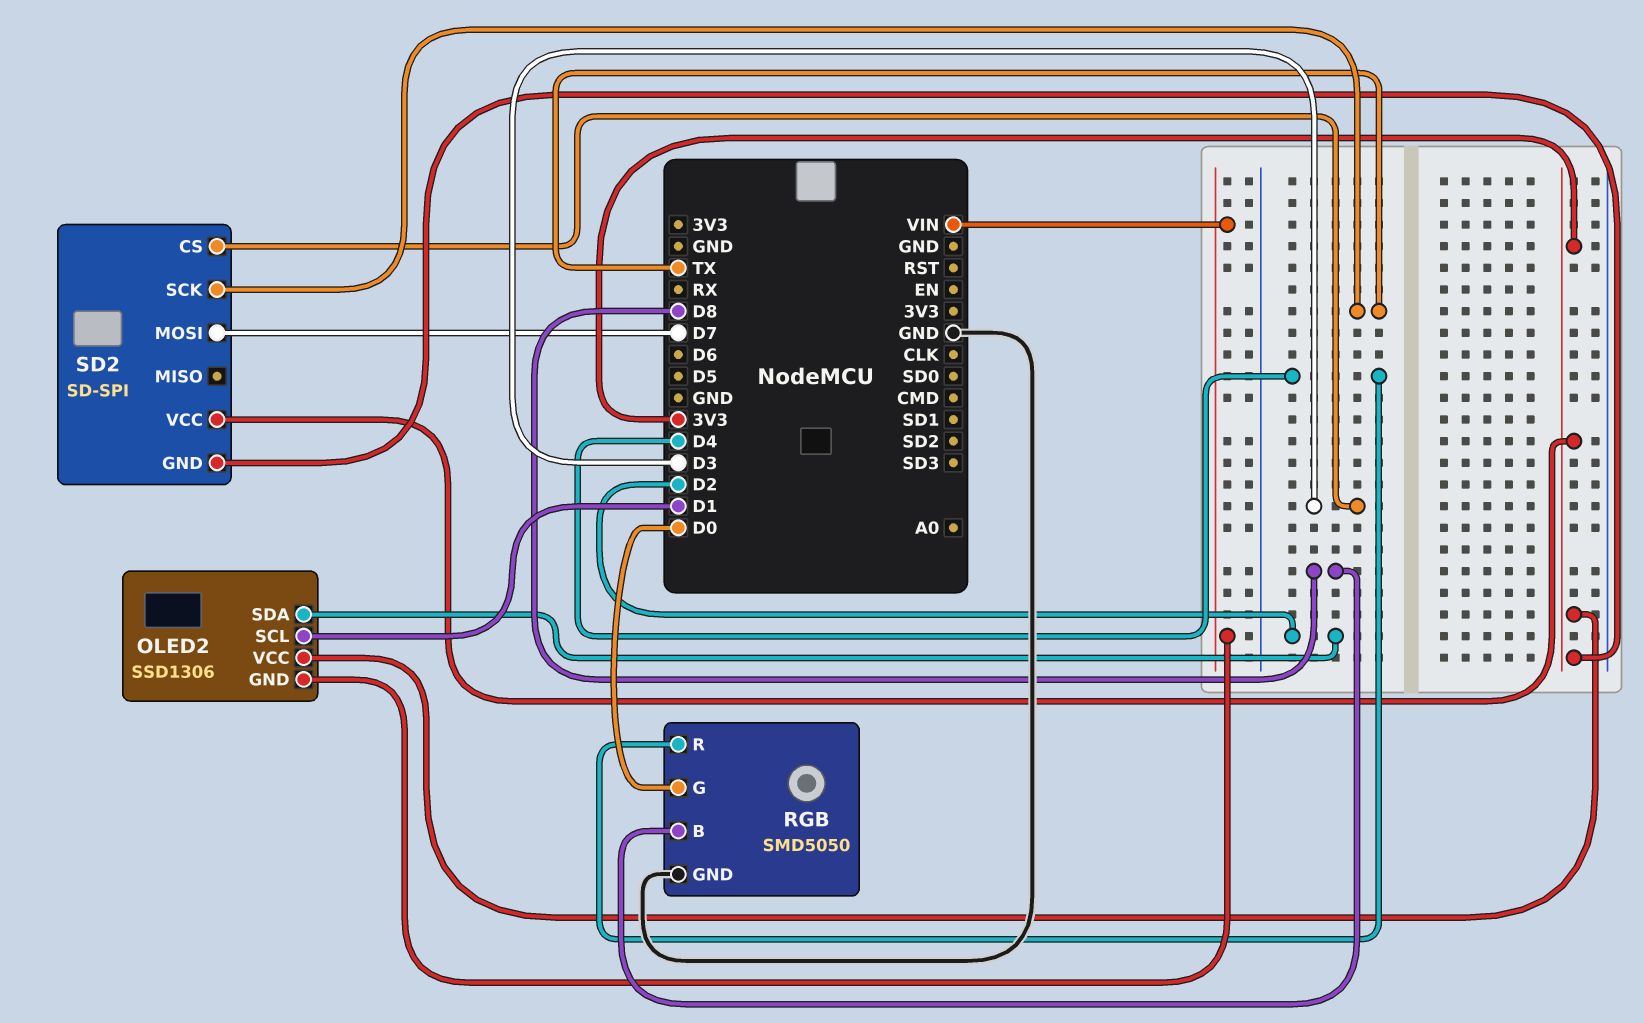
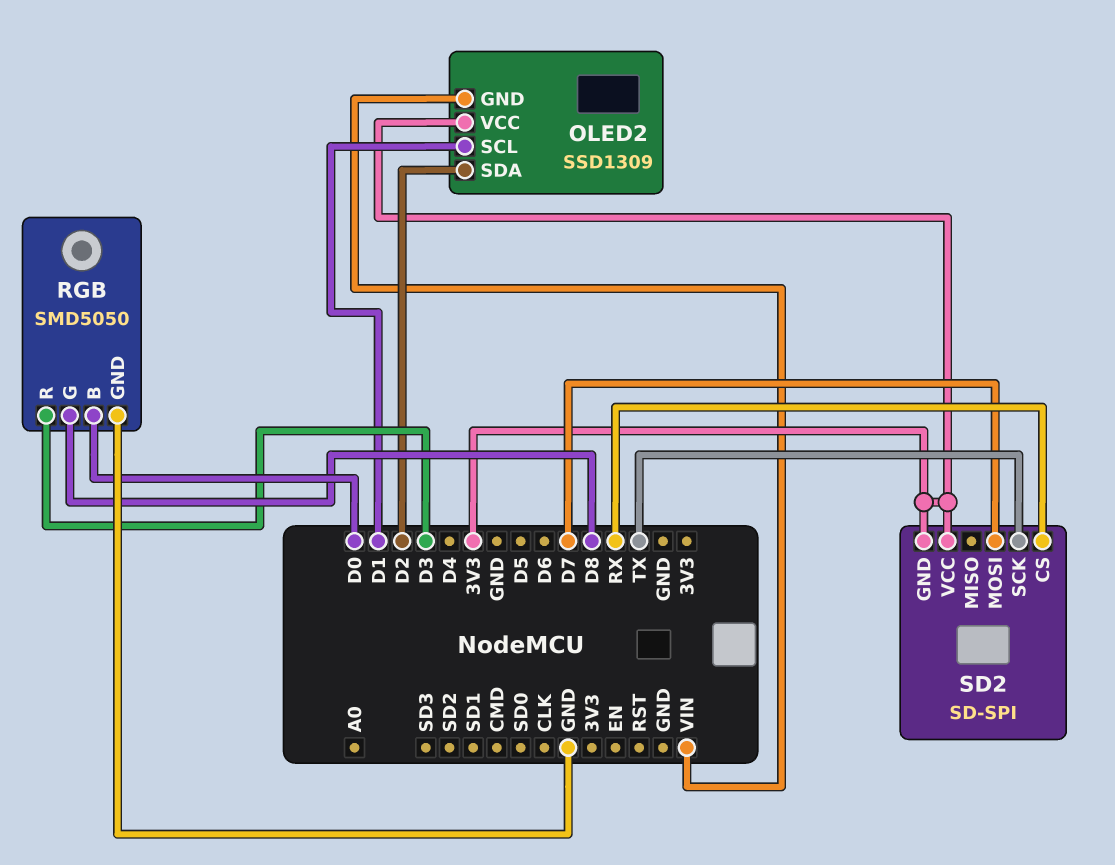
OLED2: SSD1306 -> SSD1309
RGB pin B: D8 -> D0
RGB pin G: D0 -> D8
RGB pin R: D4 -> D3
SD2 pin CS: D3 -> RX

